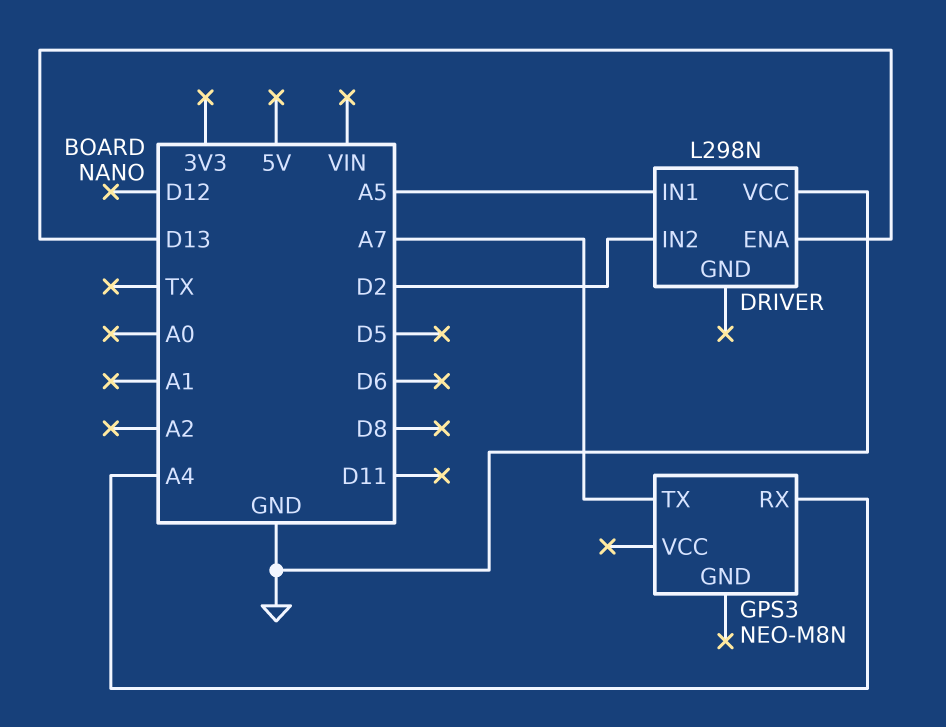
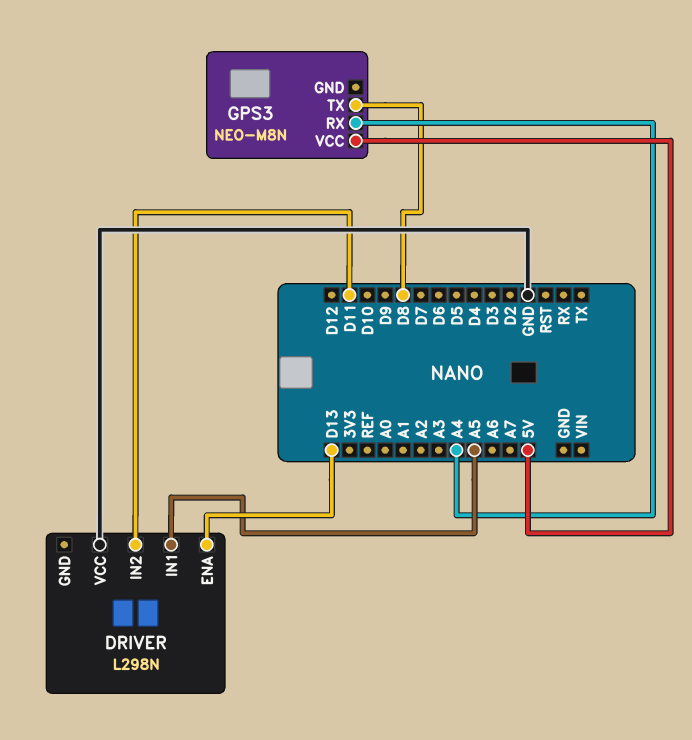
DRIVER pin IN2: D2 -> D11
GPS3 pin TX: A7 -> D8
GPS3 pin VCC: none -> 5V

